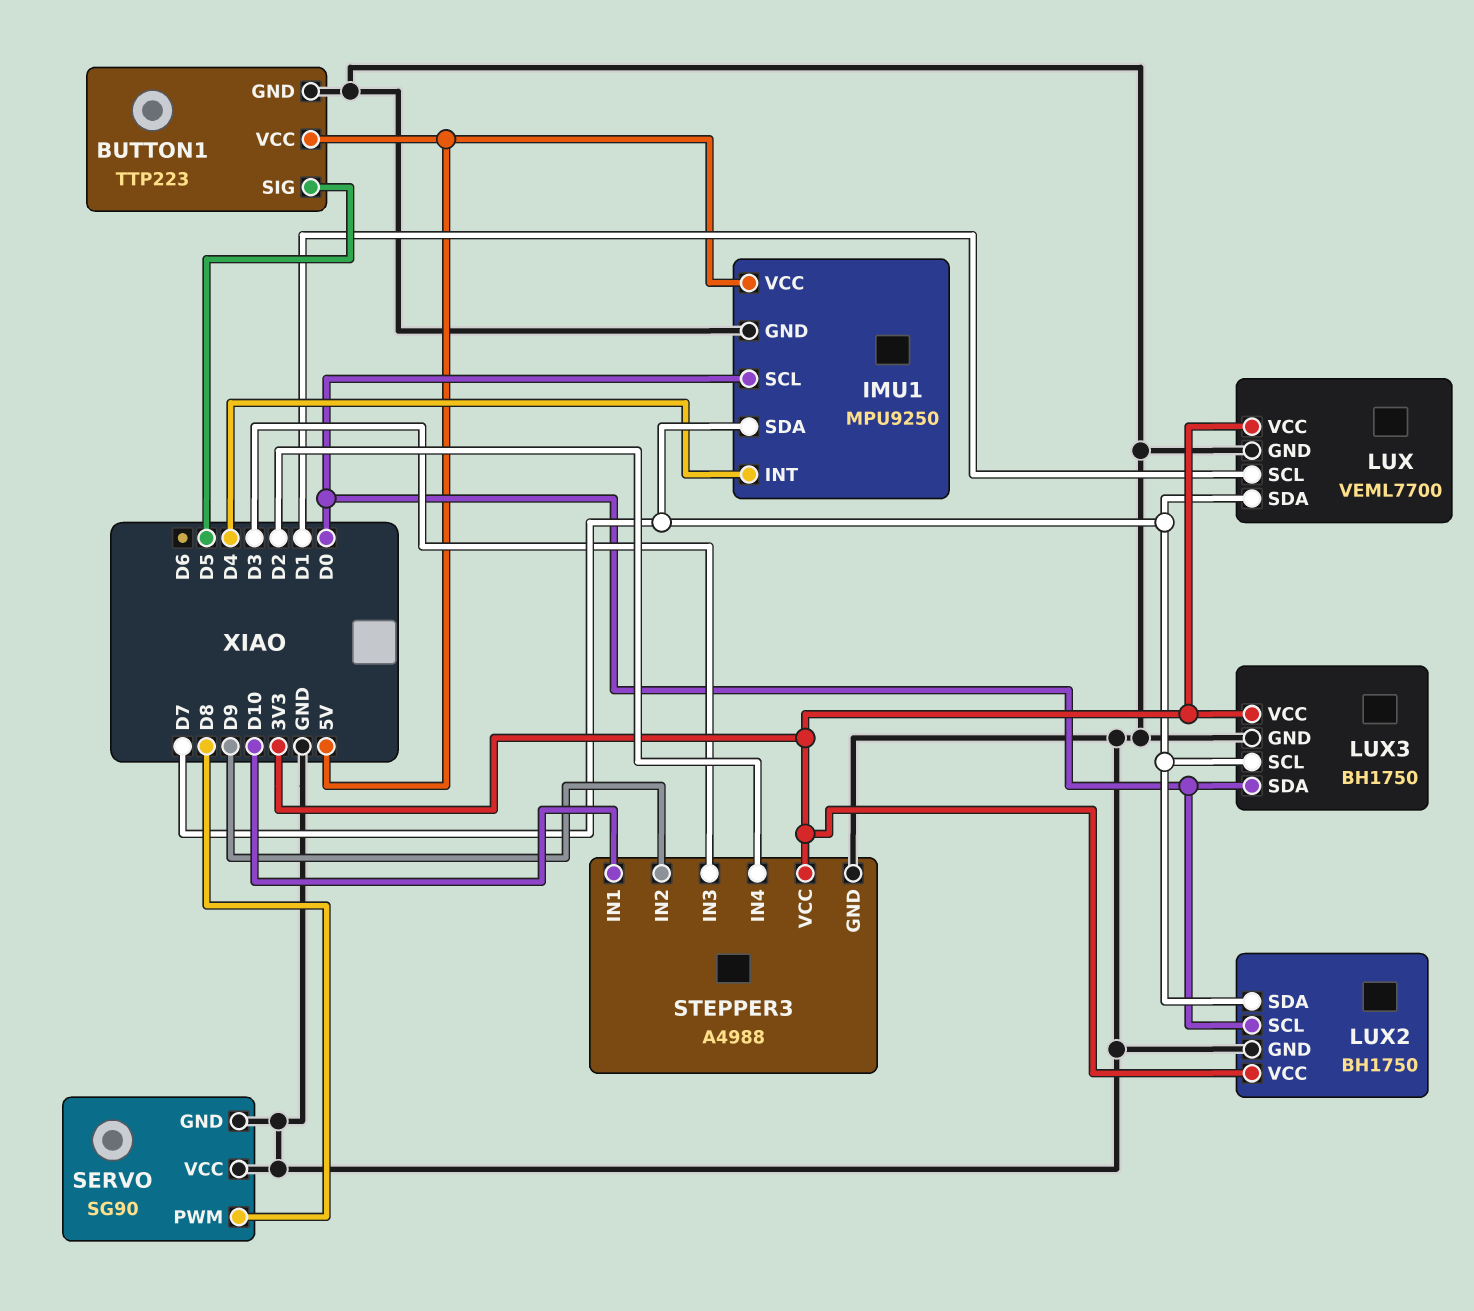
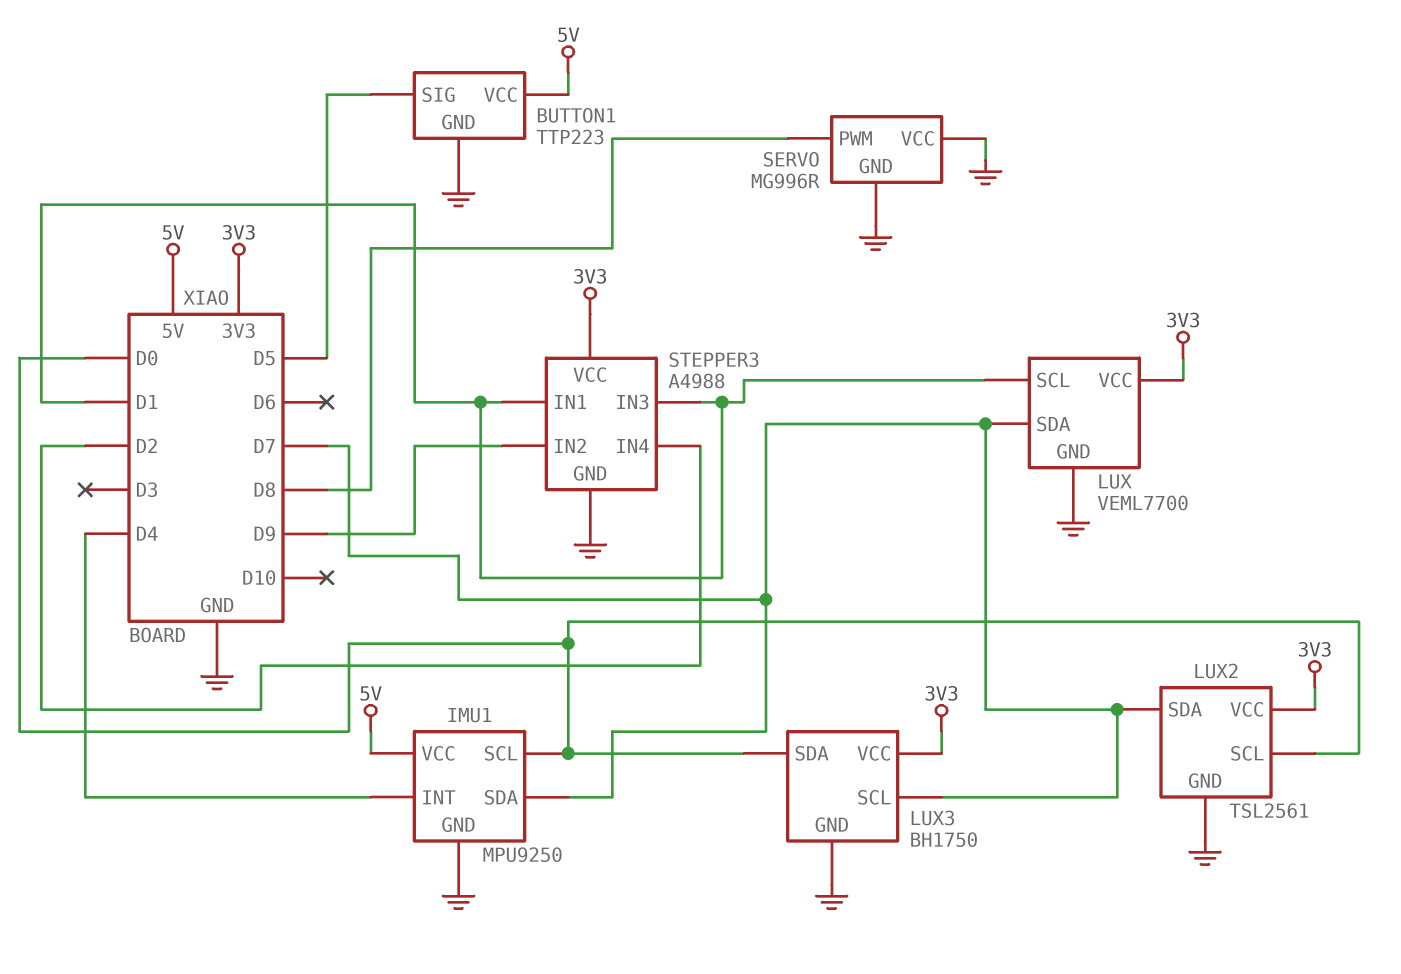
LUX2: BH1750 -> TSL2561
SERVO: SG90 -> MG996R
STEPPER3 pin IN1: D10 -> D1
STEPPER3 pin IN3: D3 -> D1

